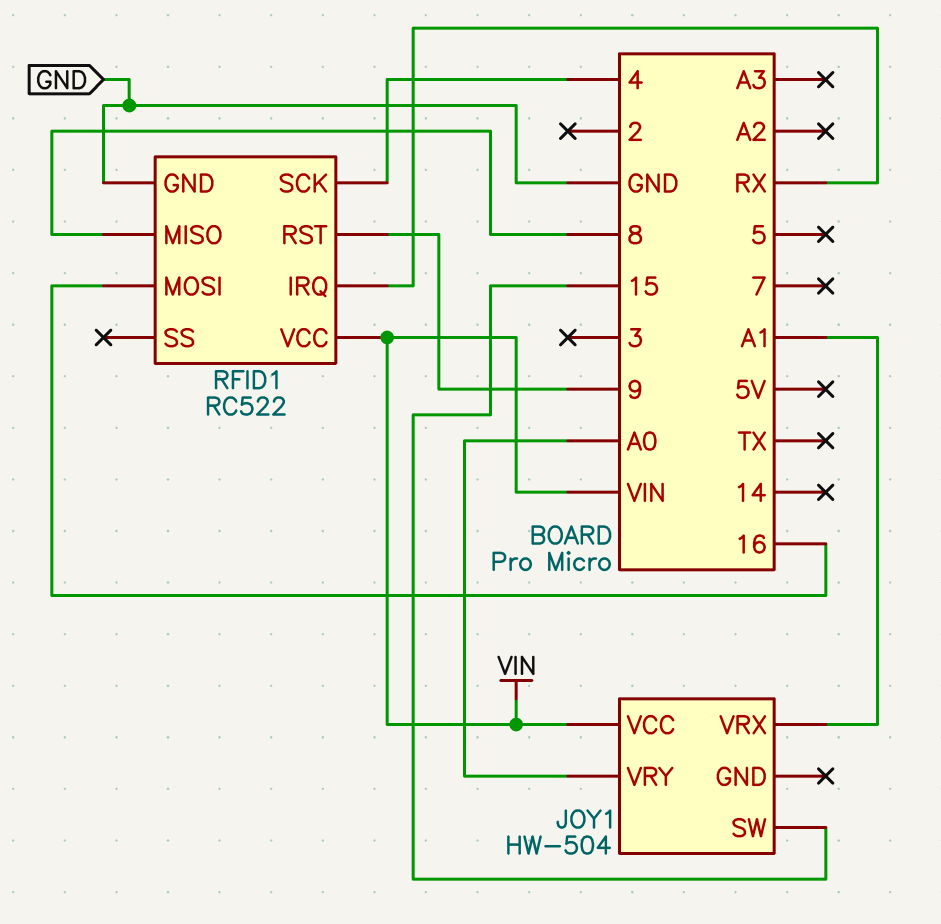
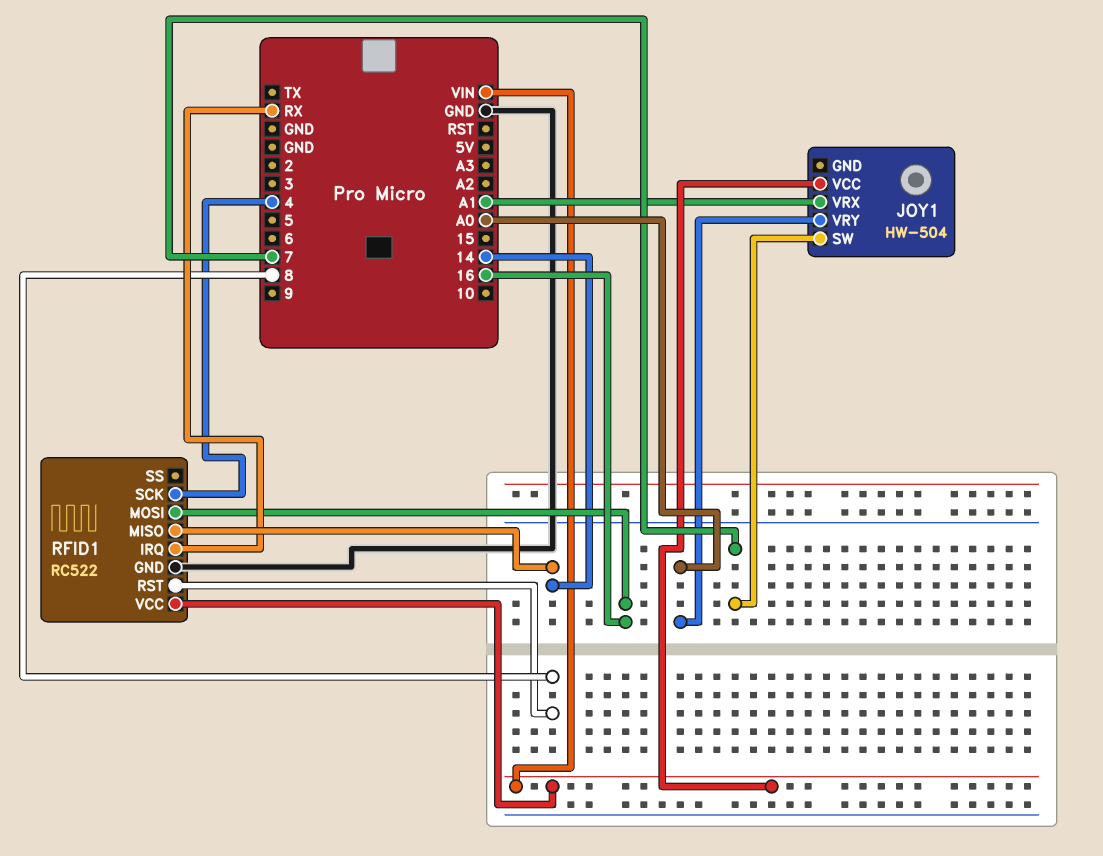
JOY1 pin SW: 15 -> 7
RFID1 pin MISO: 8 -> 14
RFID1 pin RST: 9 -> 8

